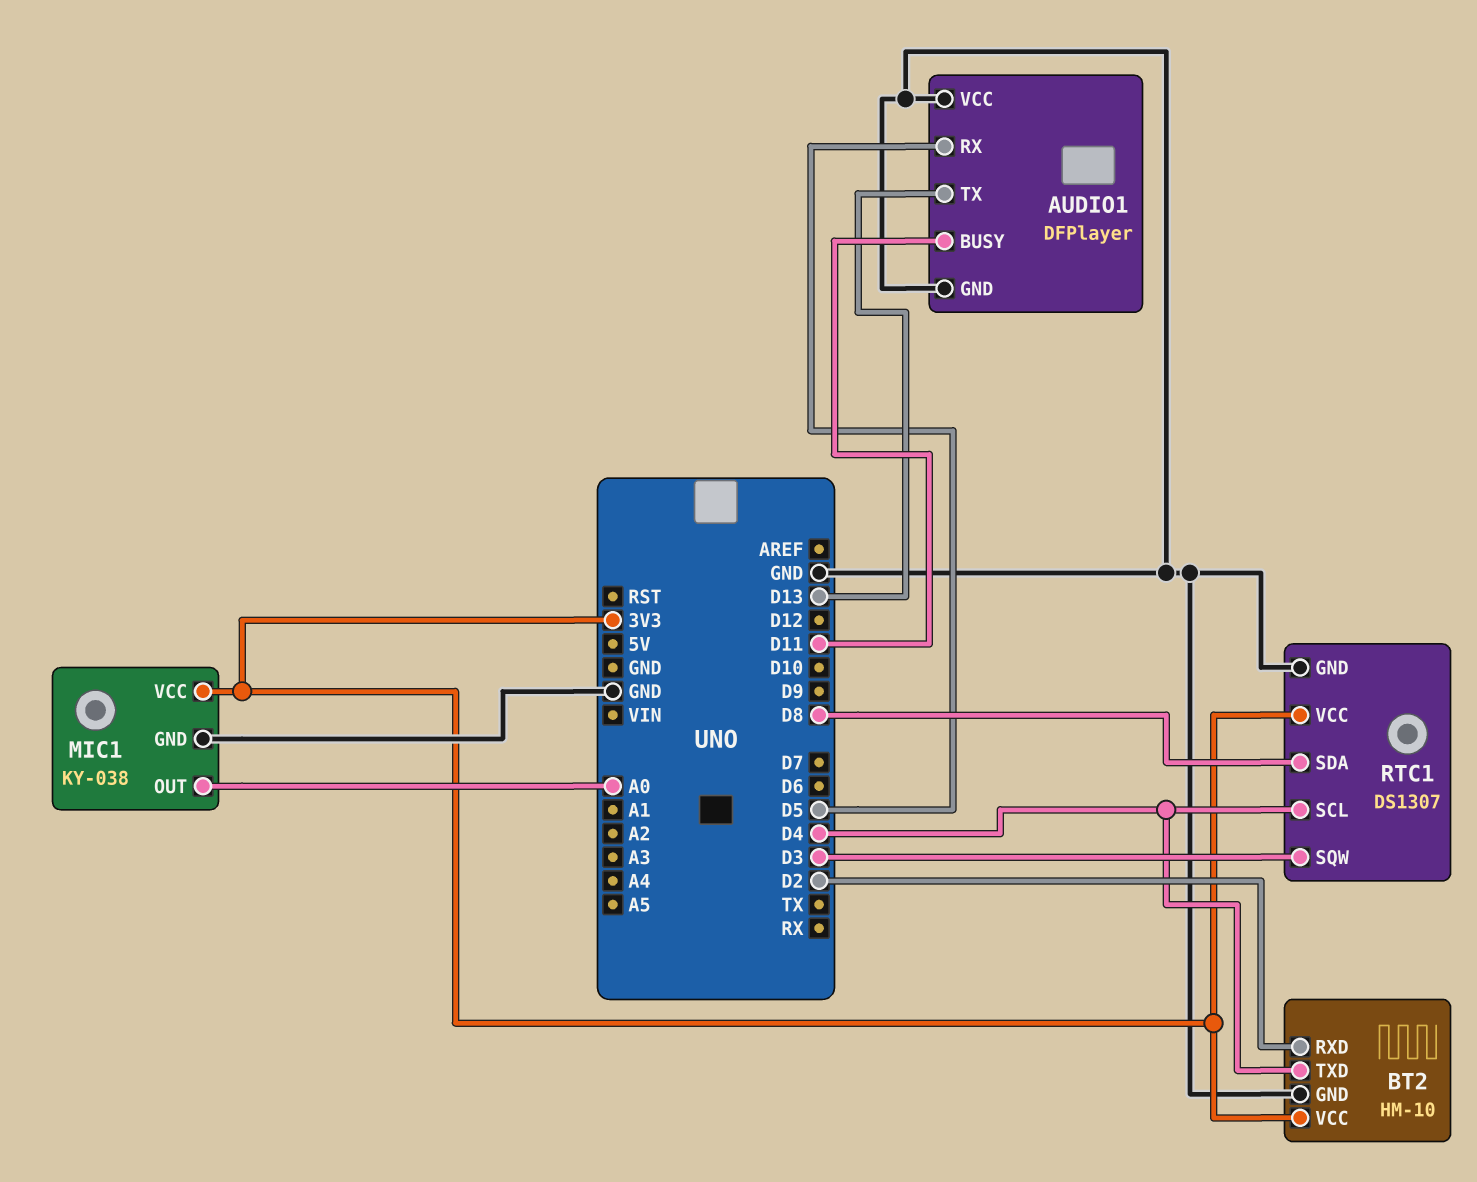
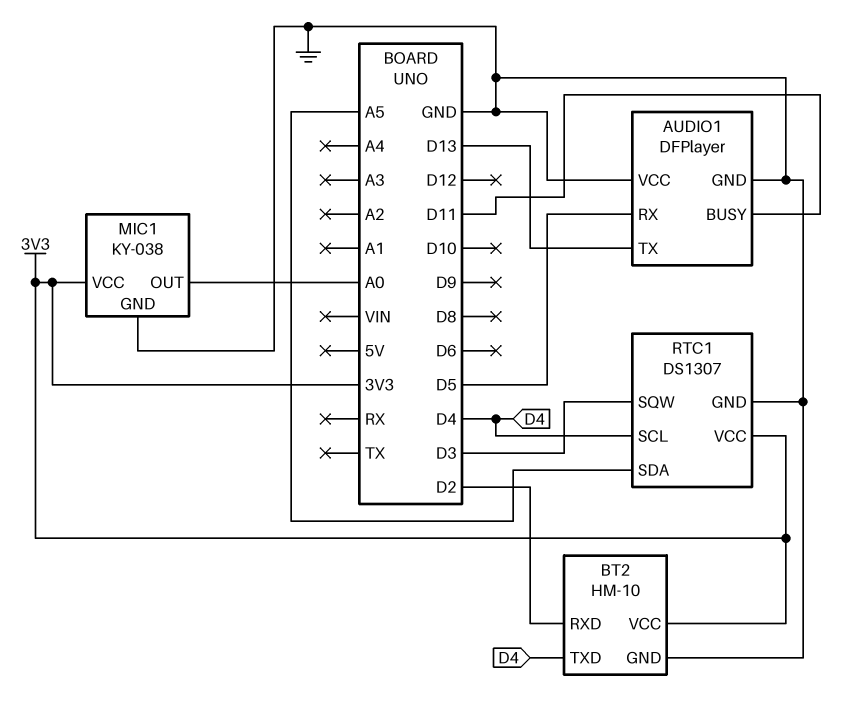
RTC1 pin SDA: D8 -> A5

